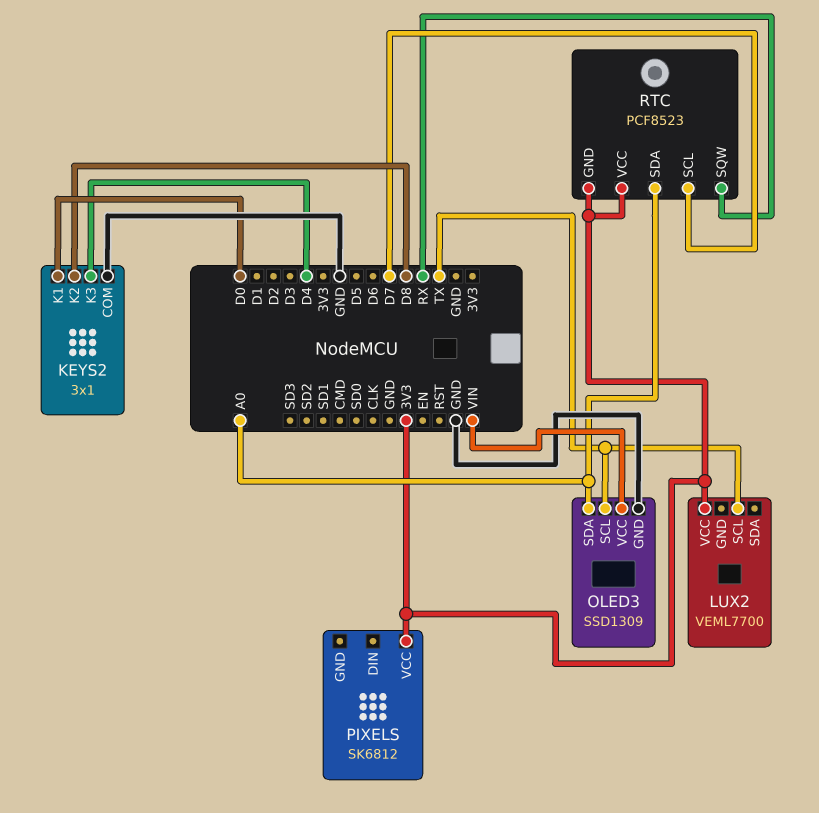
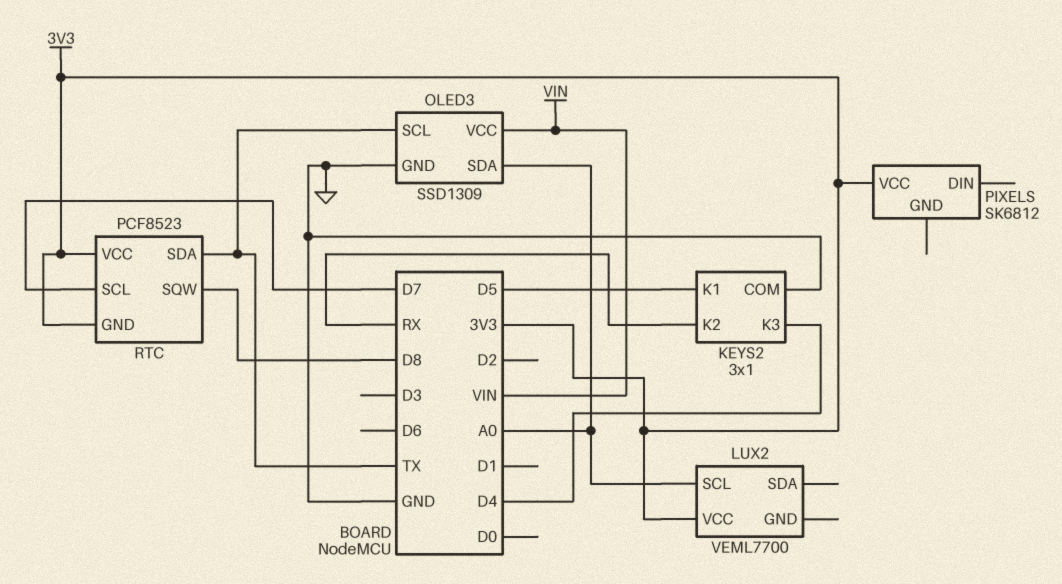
KEYS2 pin K1: D0 -> D5
KEYS2 pin K2: D8 -> RX
LUX2 pin SCL: TX -> A0
RTC pin SDA: A0 -> TX
RTC pin SQW: RX -> D8

